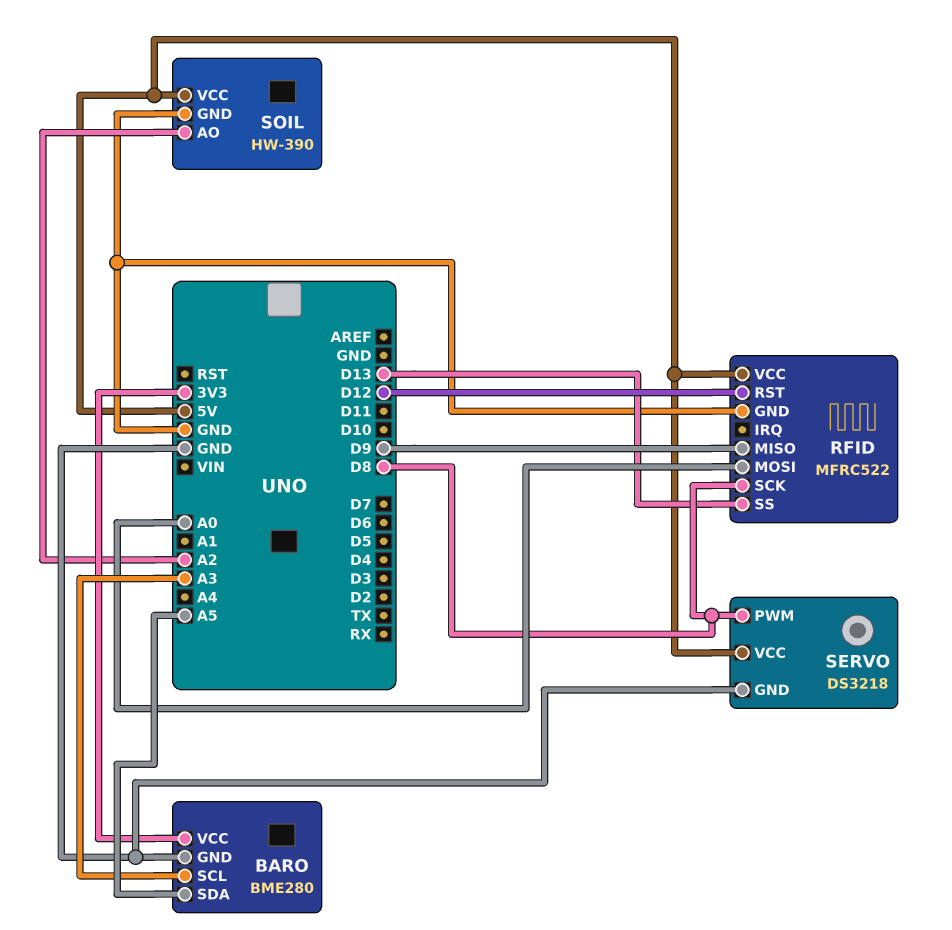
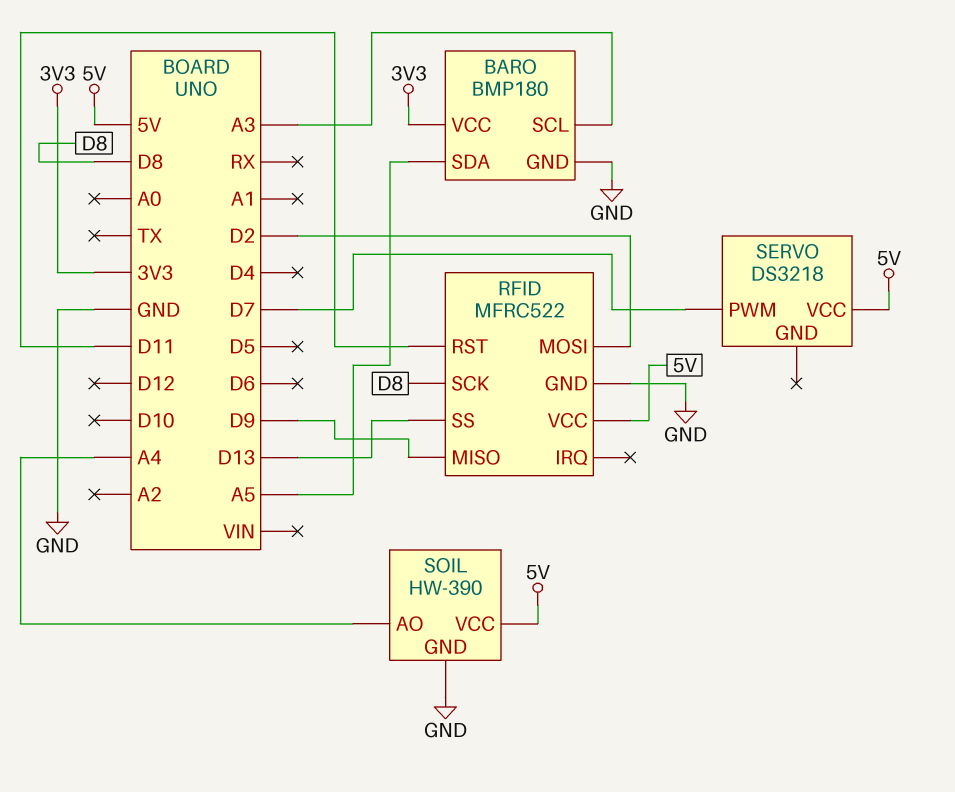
BARO: BME280 -> BMP180
RFID pin MOSI: A0 -> D2
RFID pin RST: D12 -> D11
SERVO pin GND: GND -> none
SERVO pin PWM: D8 -> D7
SOIL pin AO: A2 -> A4

